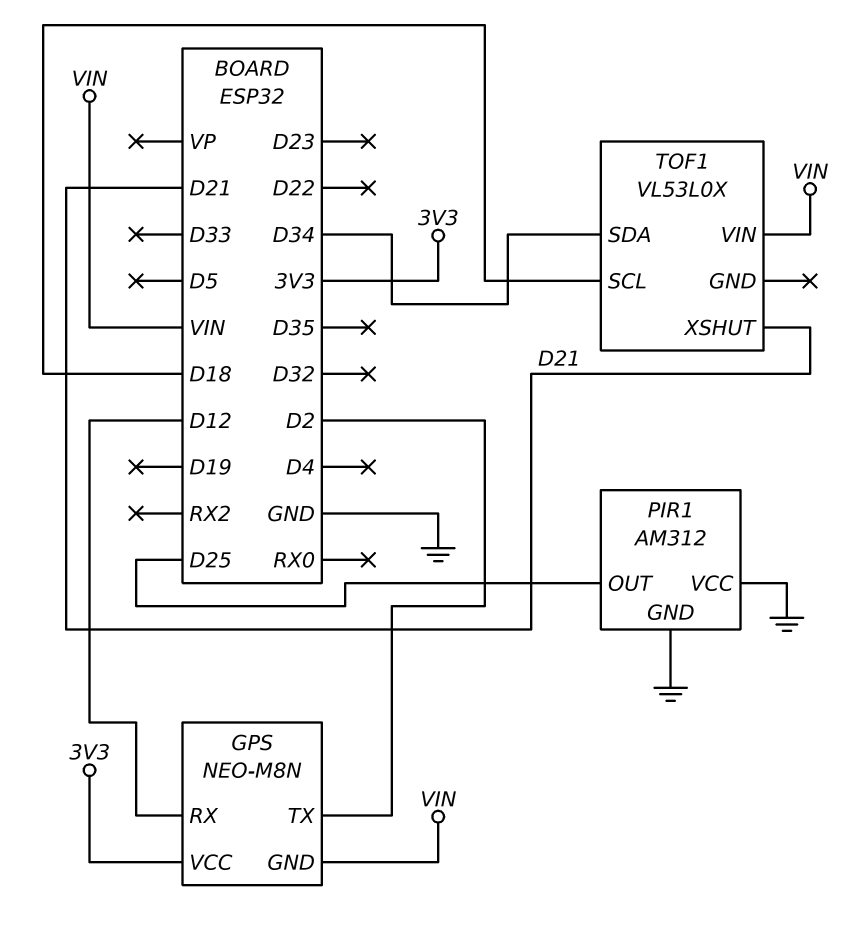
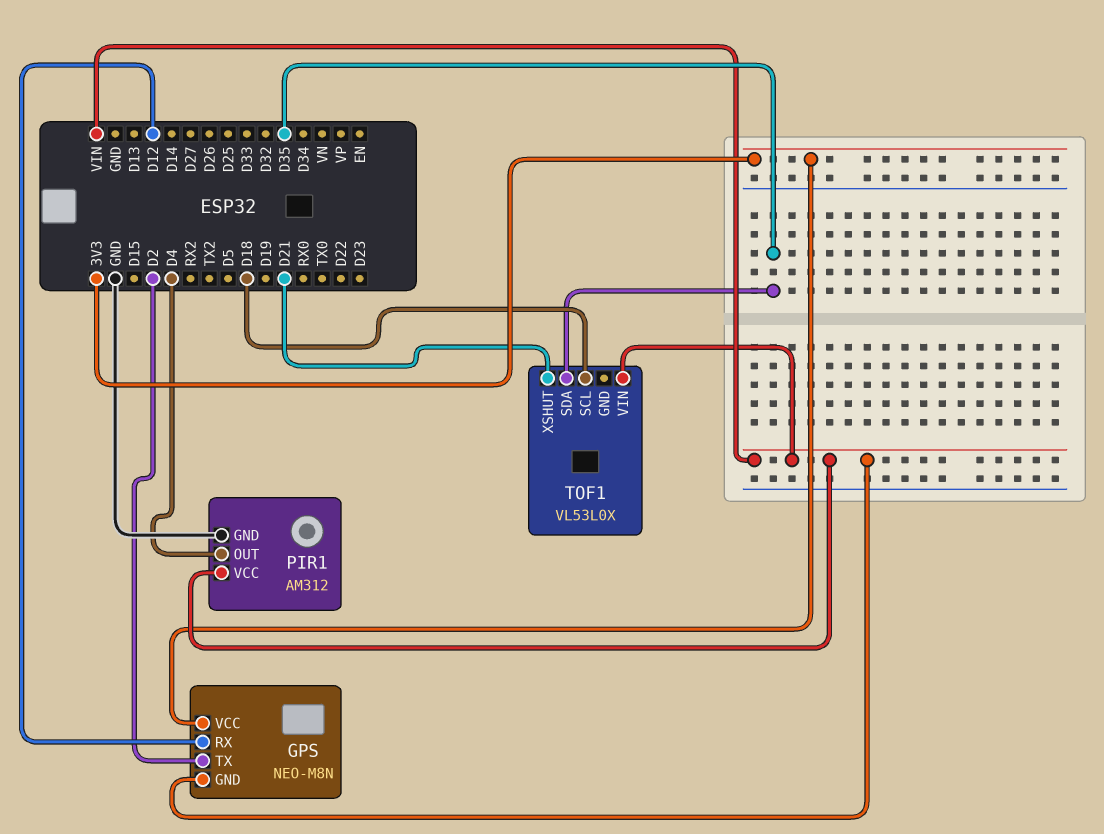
PIR1 pin OUT: D25 -> D4
PIR1 pin VCC: GND -> VIN
TOF1 pin SDA: D34 -> D35

